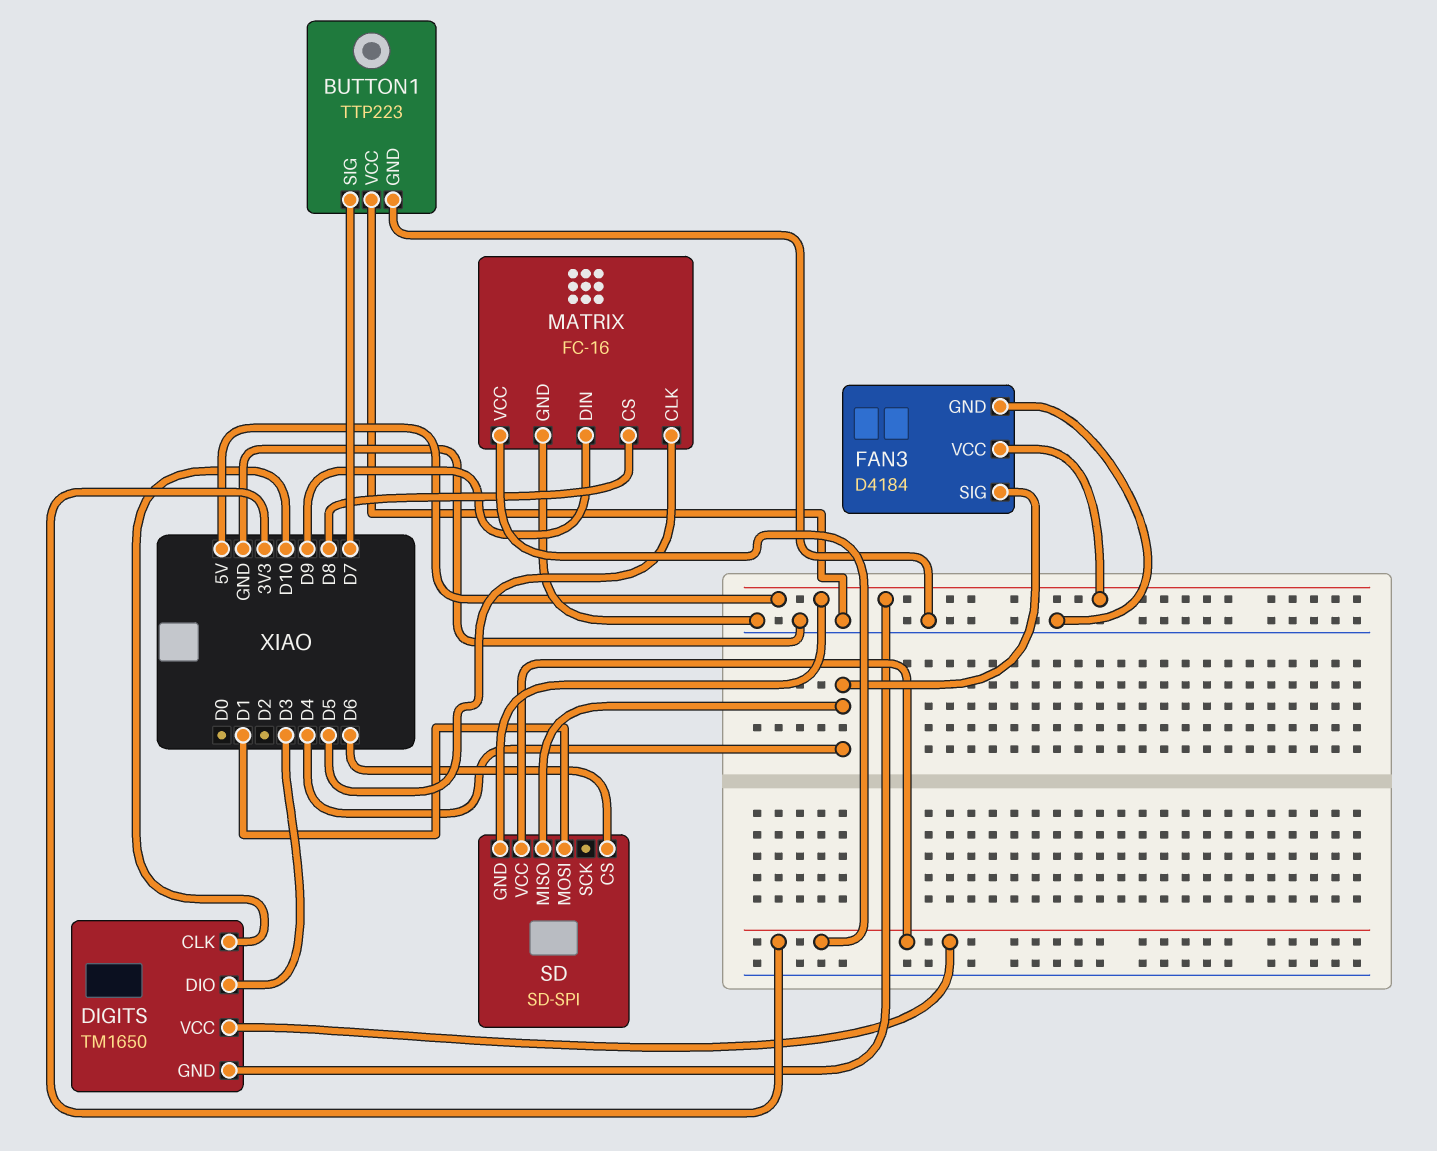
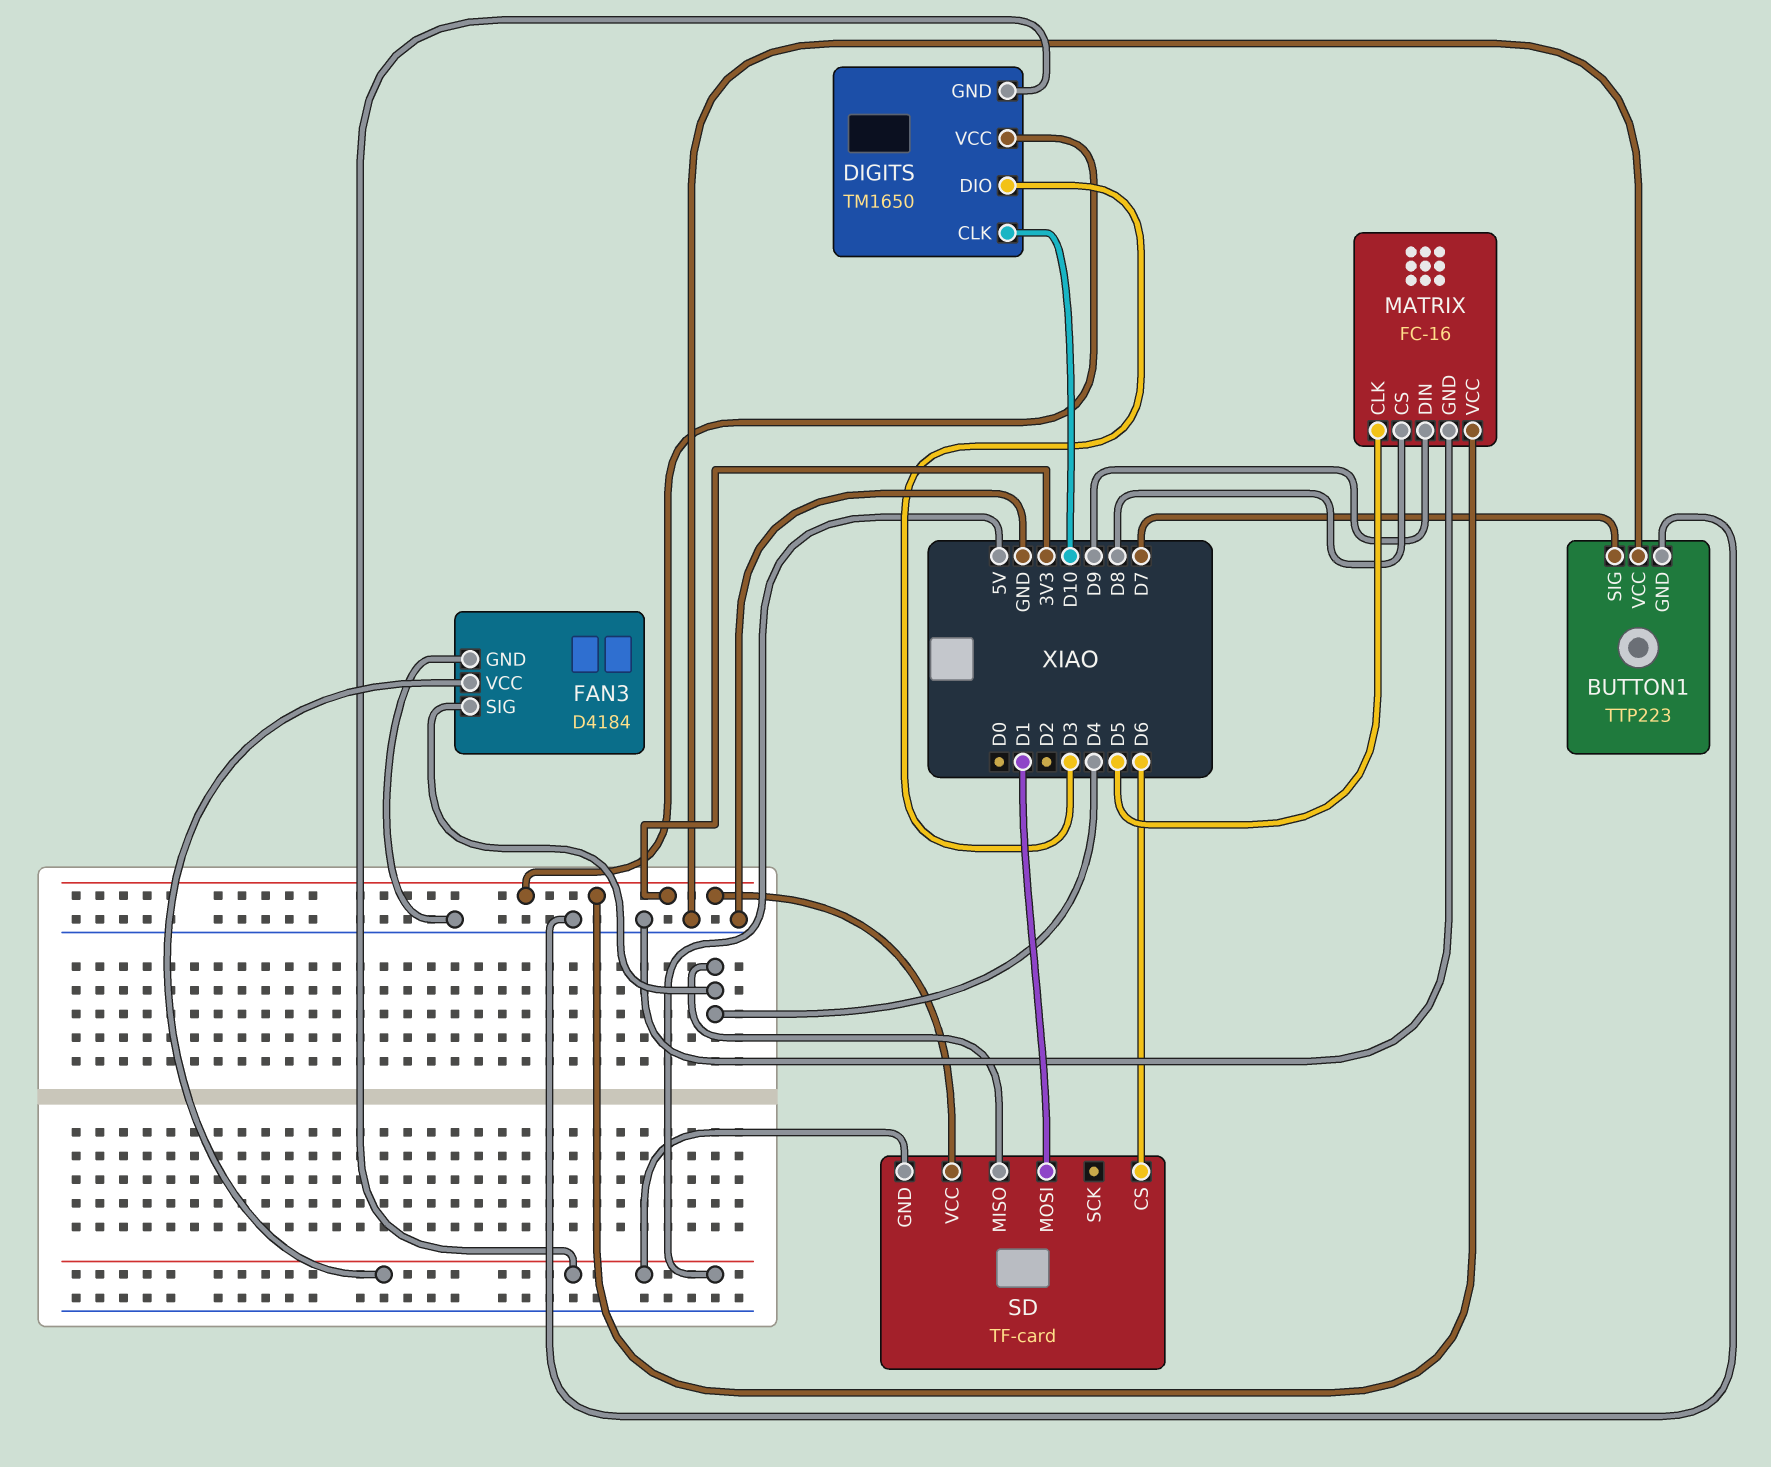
SD: SD-SPI -> TF-card

